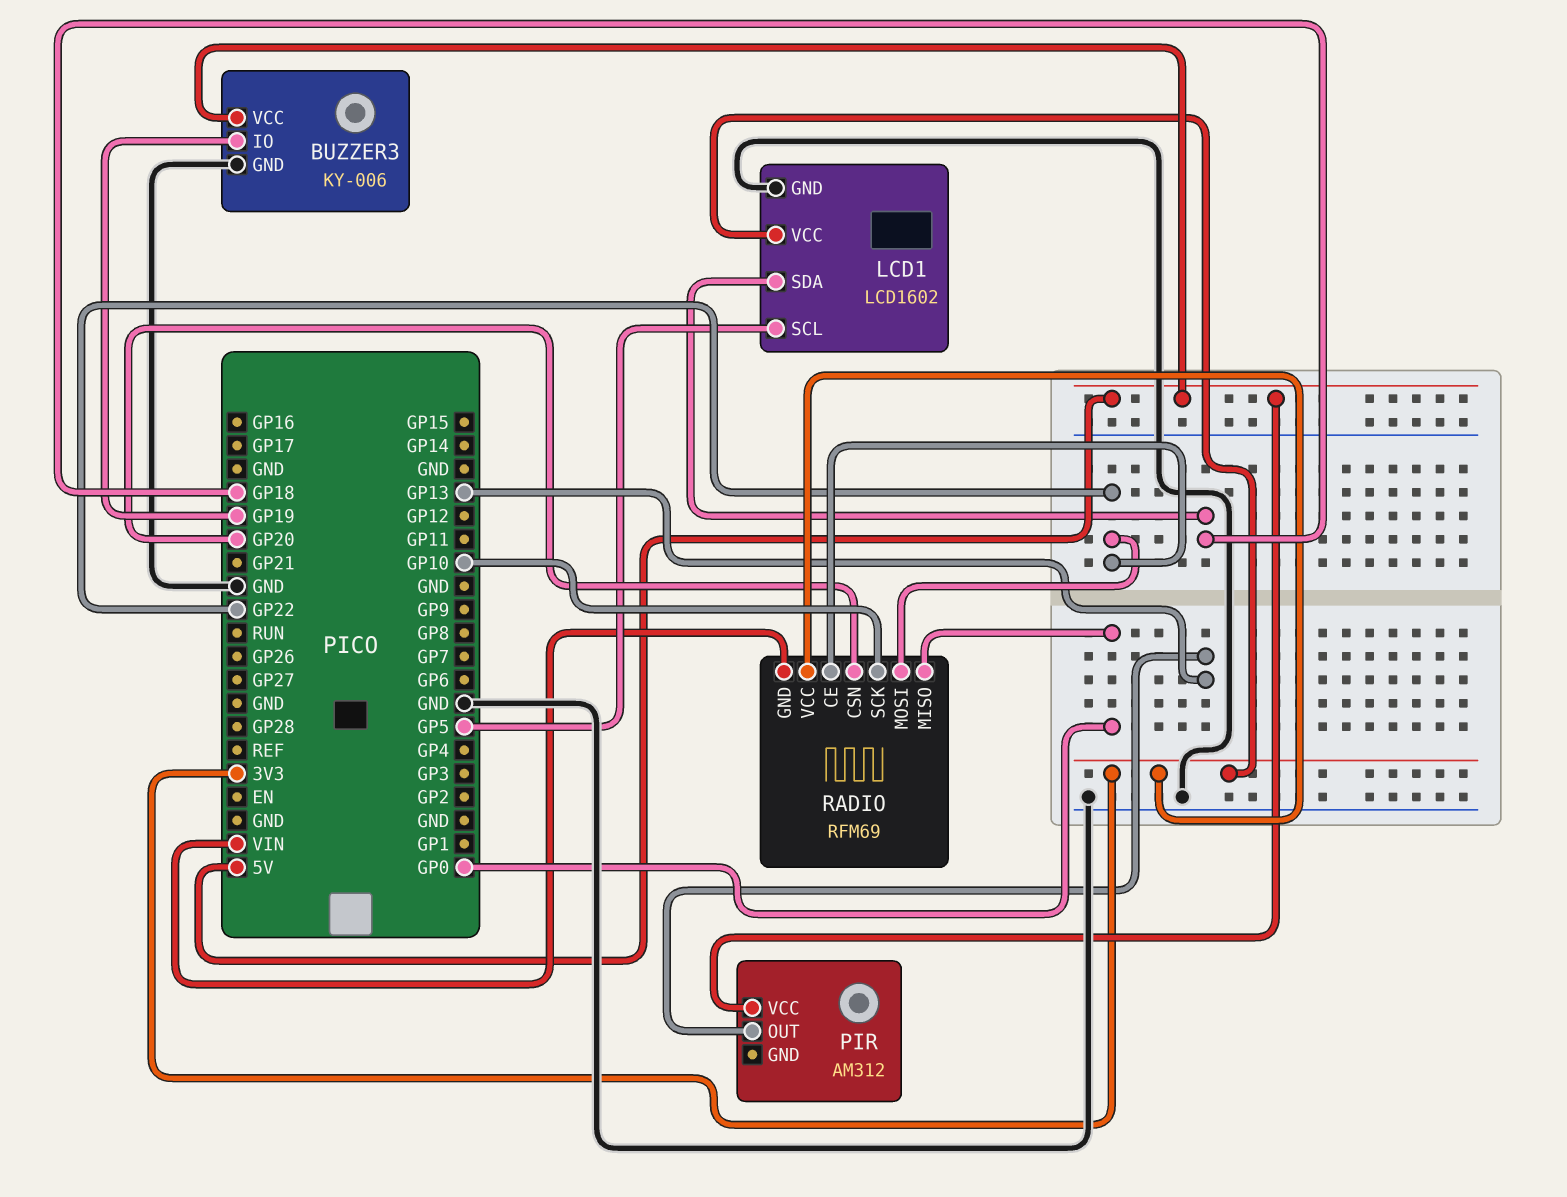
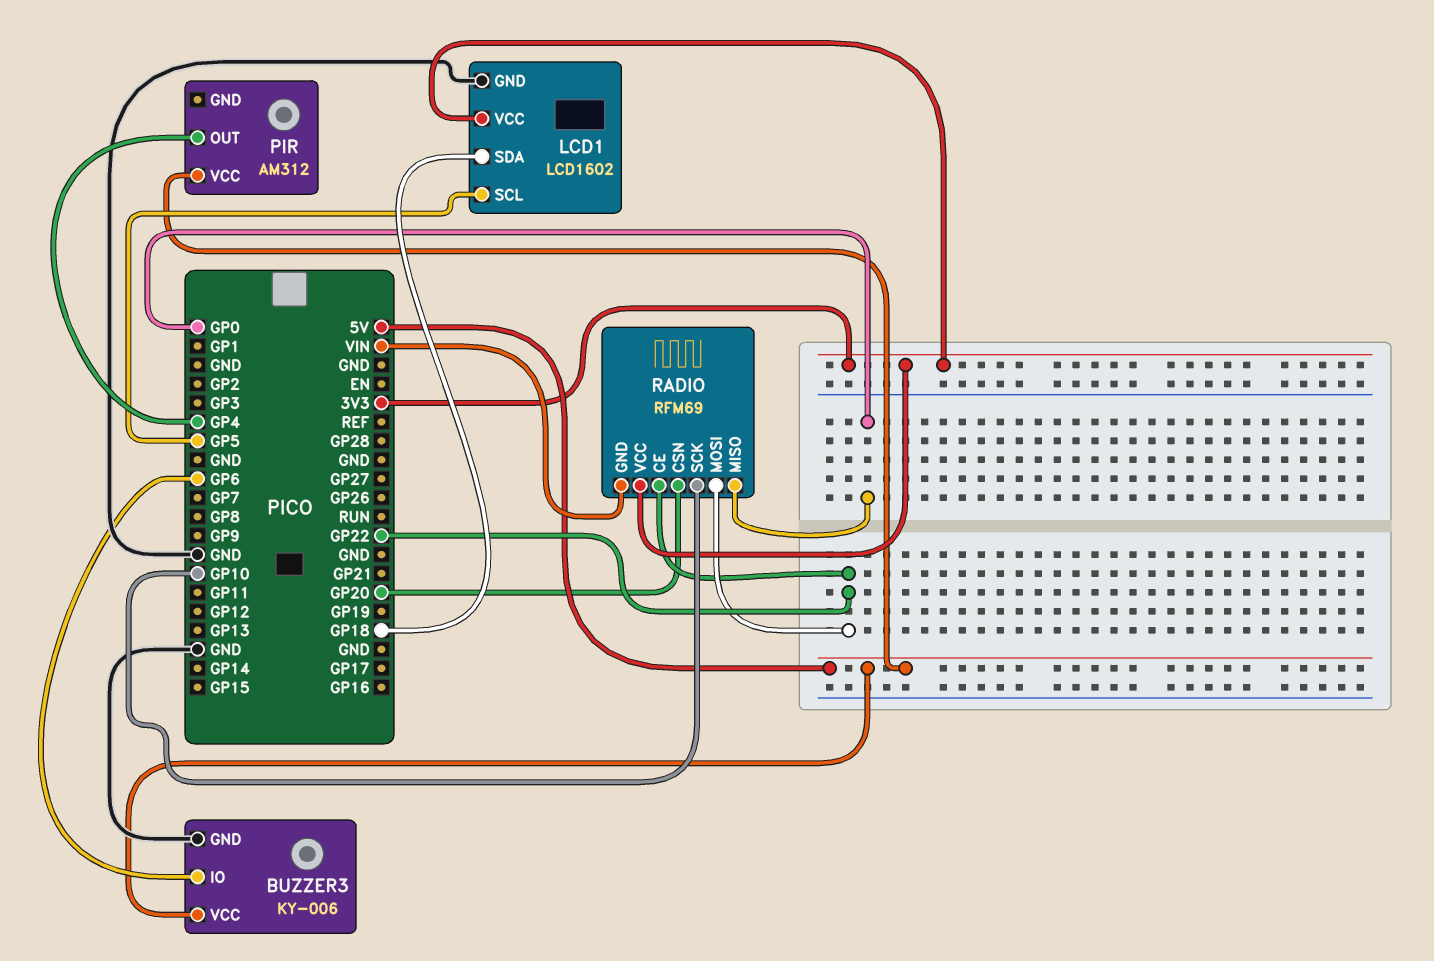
BUZZER3 pin IO: GP19 -> GP6
PIR pin OUT: GP13 -> GP4

